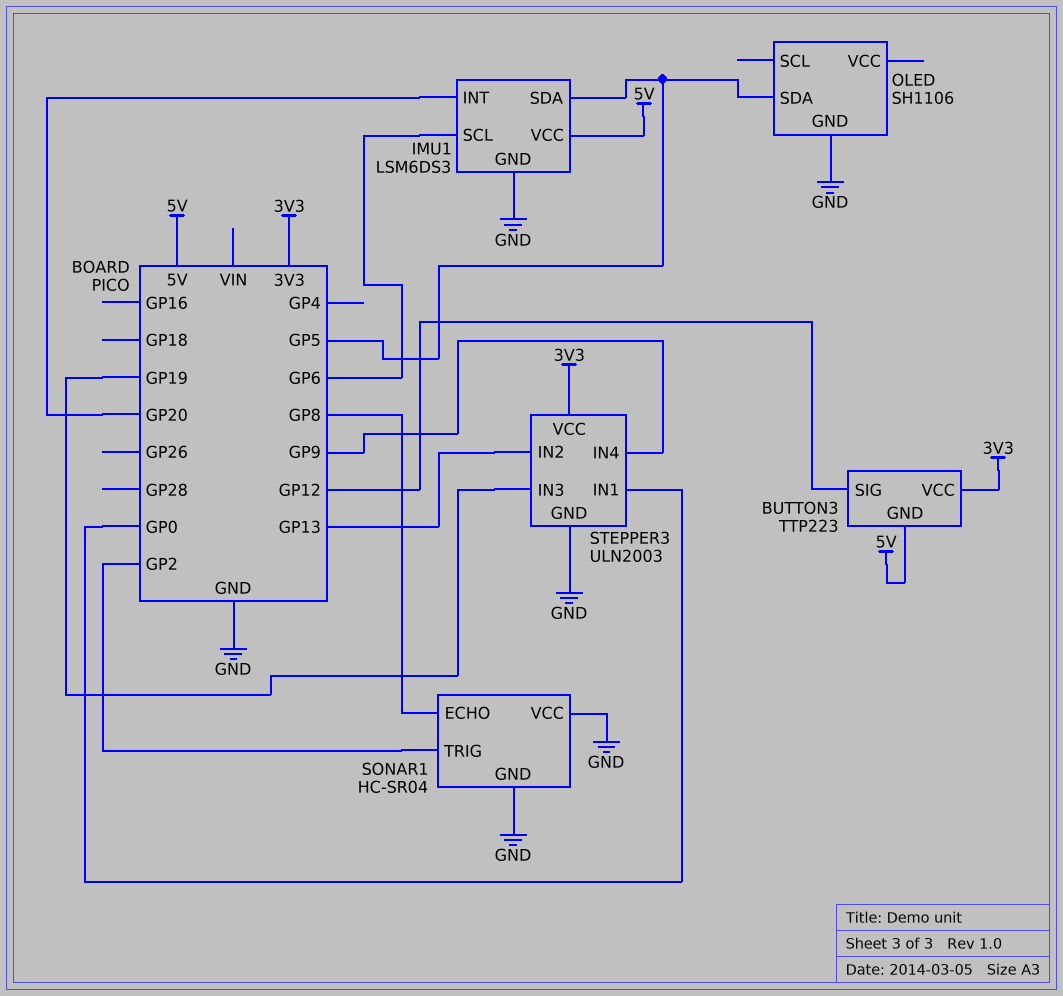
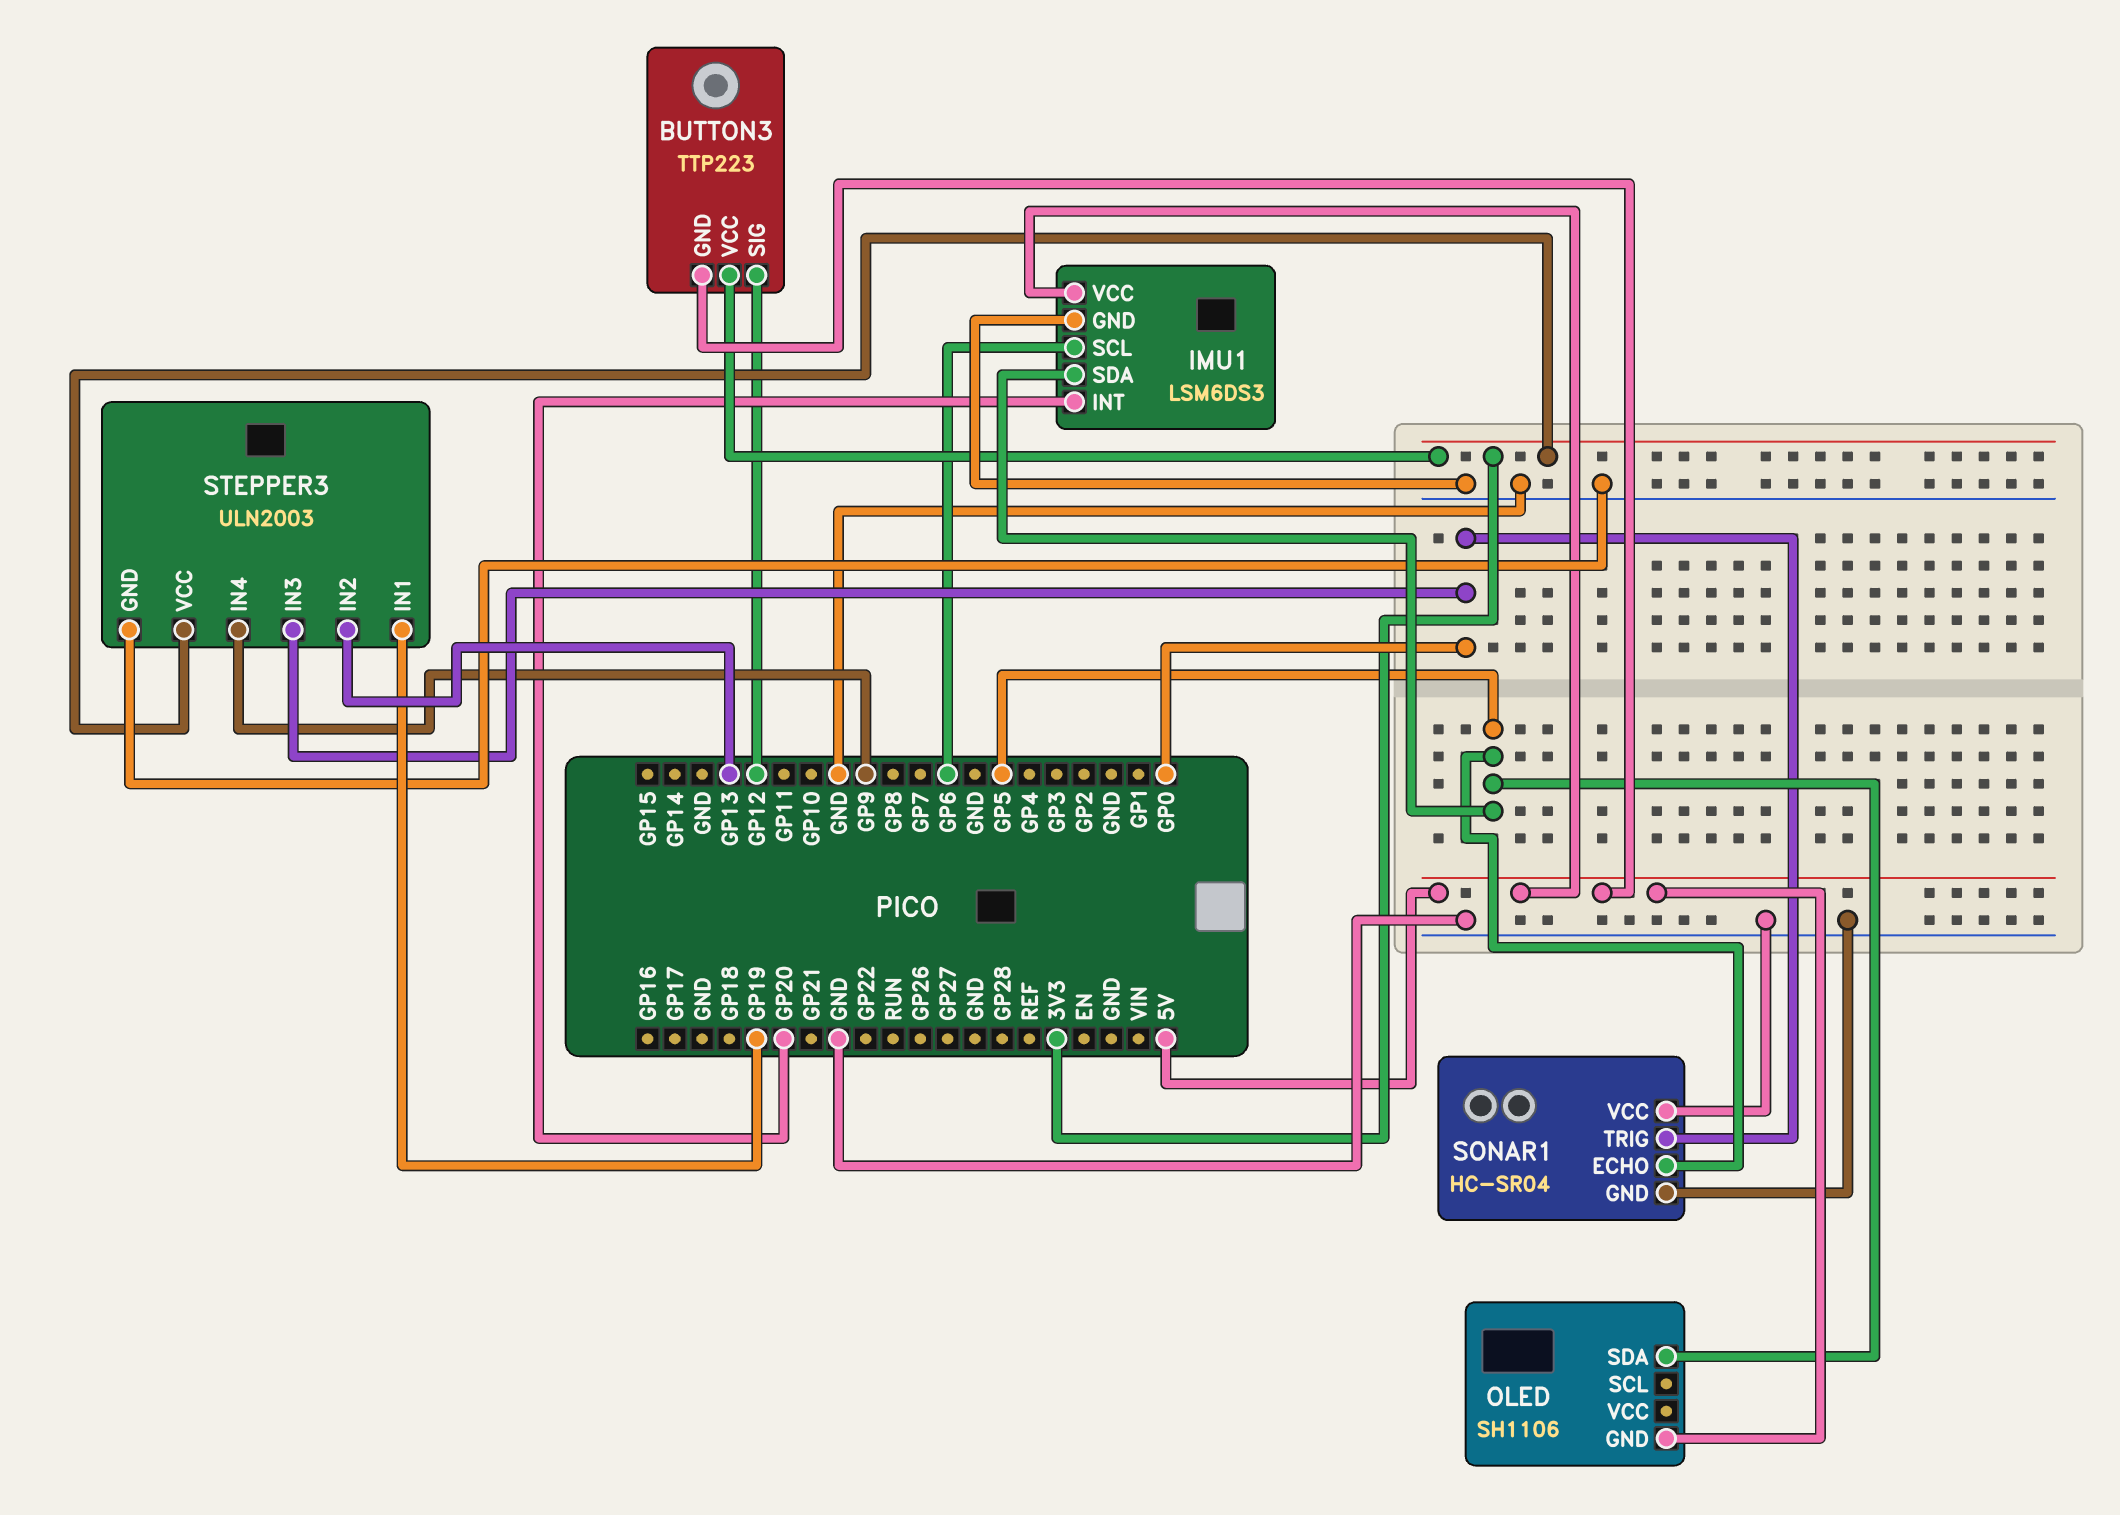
OLED pin GND: GND -> 5V
SONAR1 pin ECHO: GP8 -> GP5
SONAR1 pin TRIG: GP2 -> GP0
STEPPER3 pin IN1: GP0 -> GP19
STEPPER3 pin IN3: GP19 -> GP0

